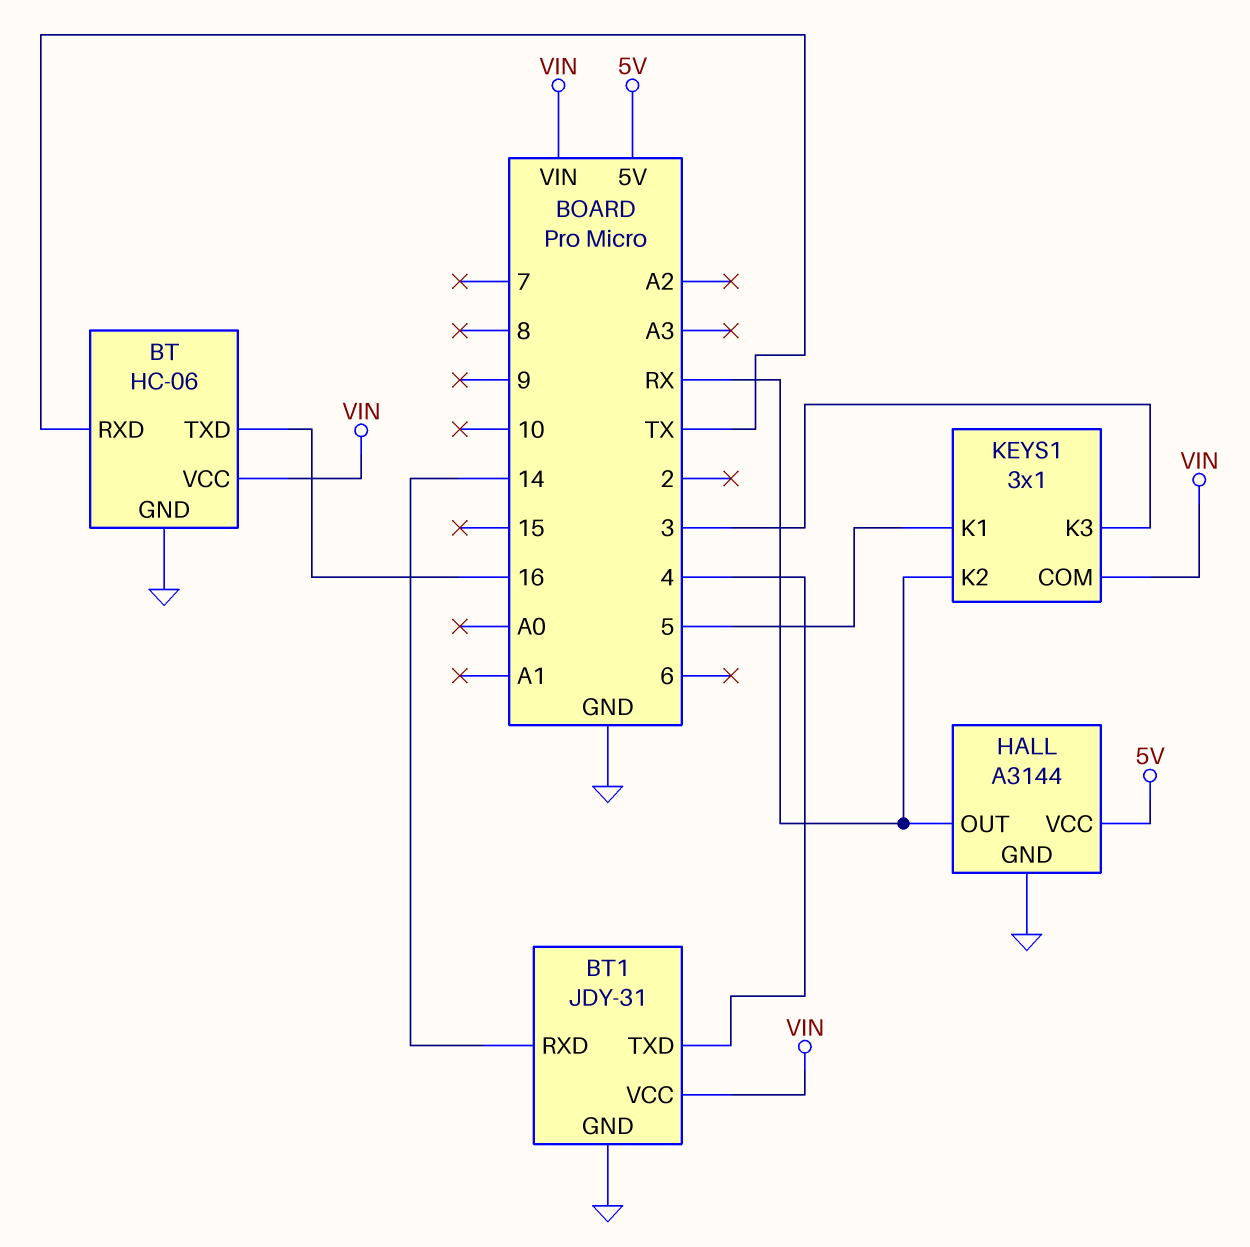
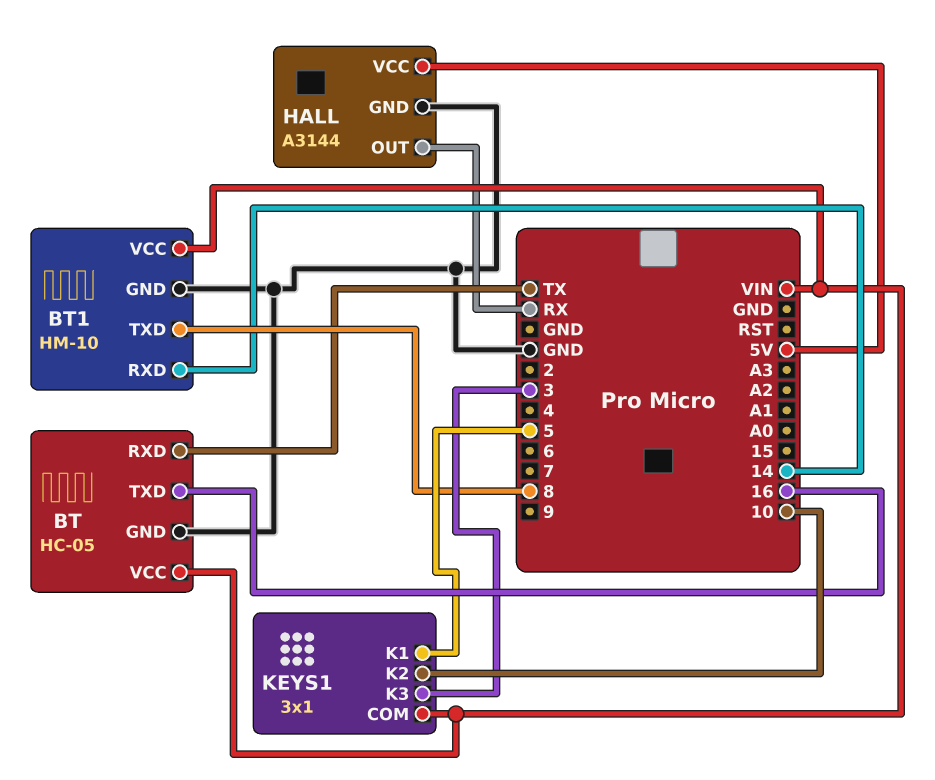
BT: HC-06 -> HC-05
BT1: JDY-31 -> HM-10
BT1 pin TXD: 4 -> 8
KEYS1 pin K2: RX -> 10

